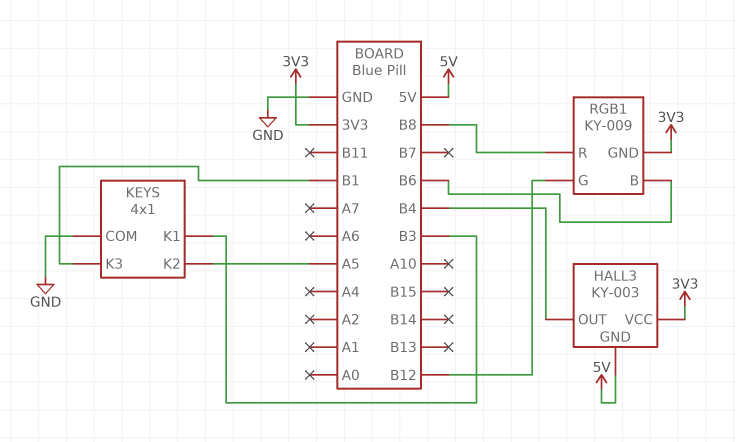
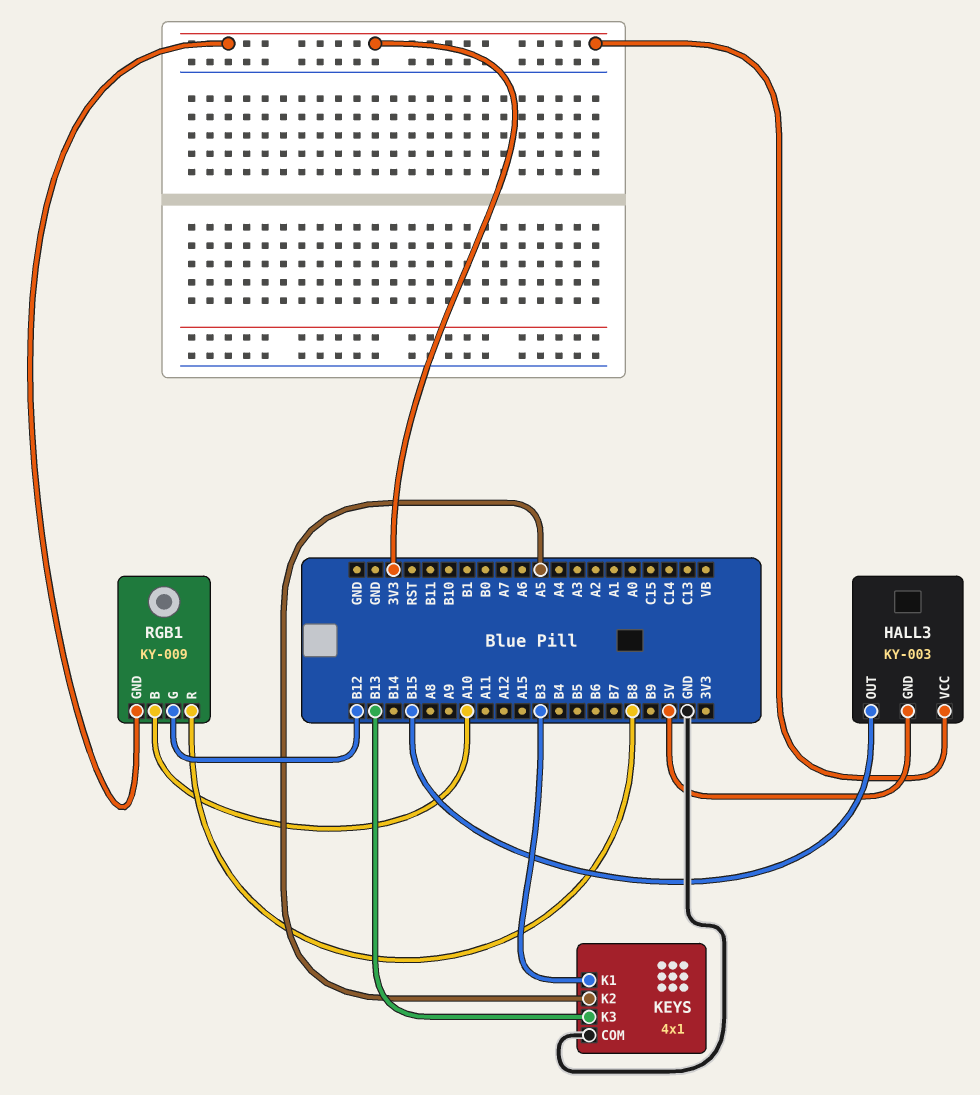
HALL3 pin OUT: B4 -> B15
KEYS pin K3: B1 -> B13
RGB1 pin B: B6 -> A10

